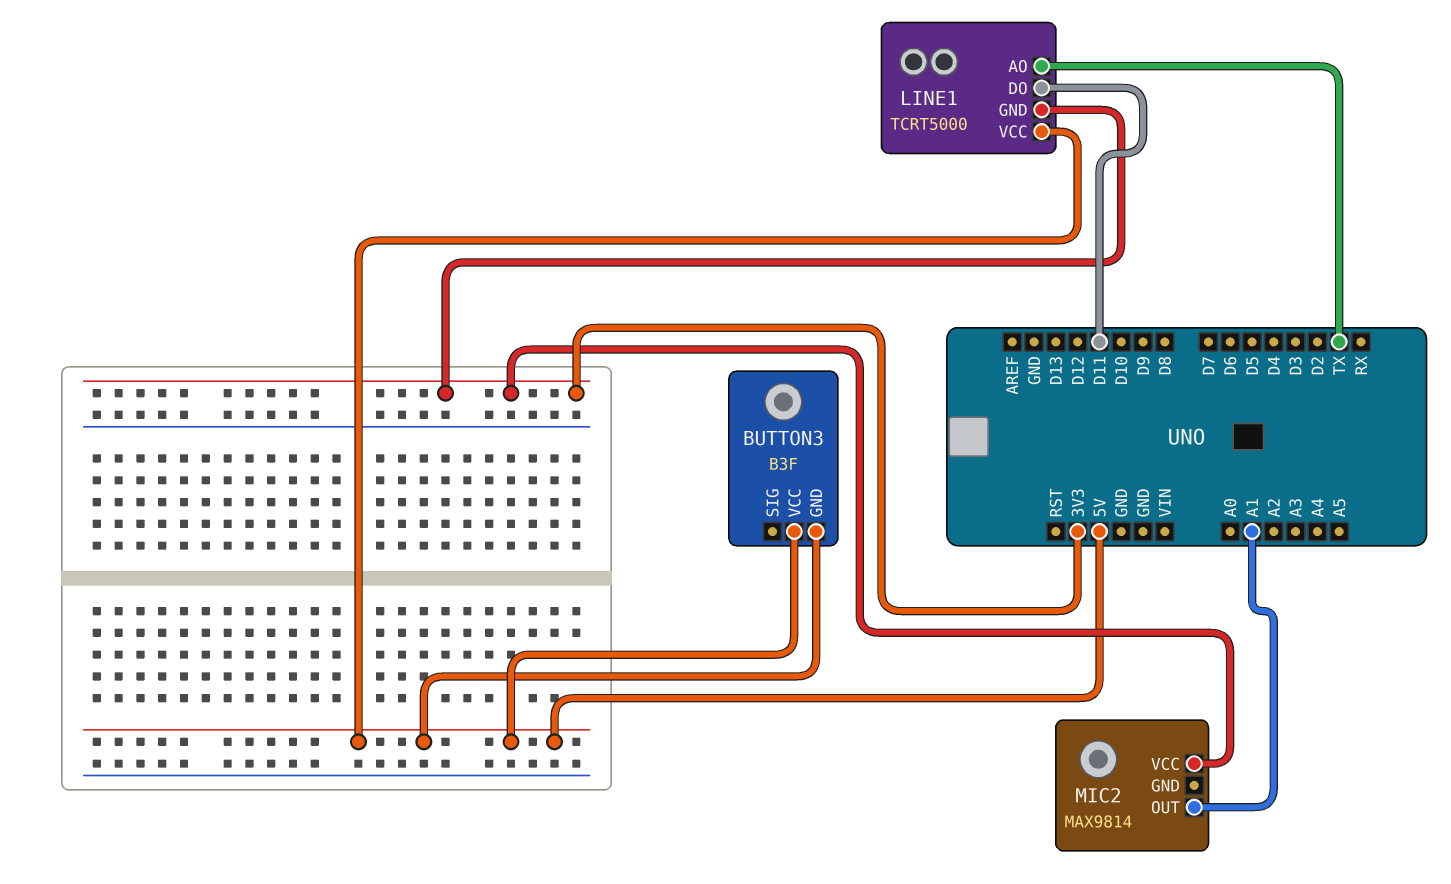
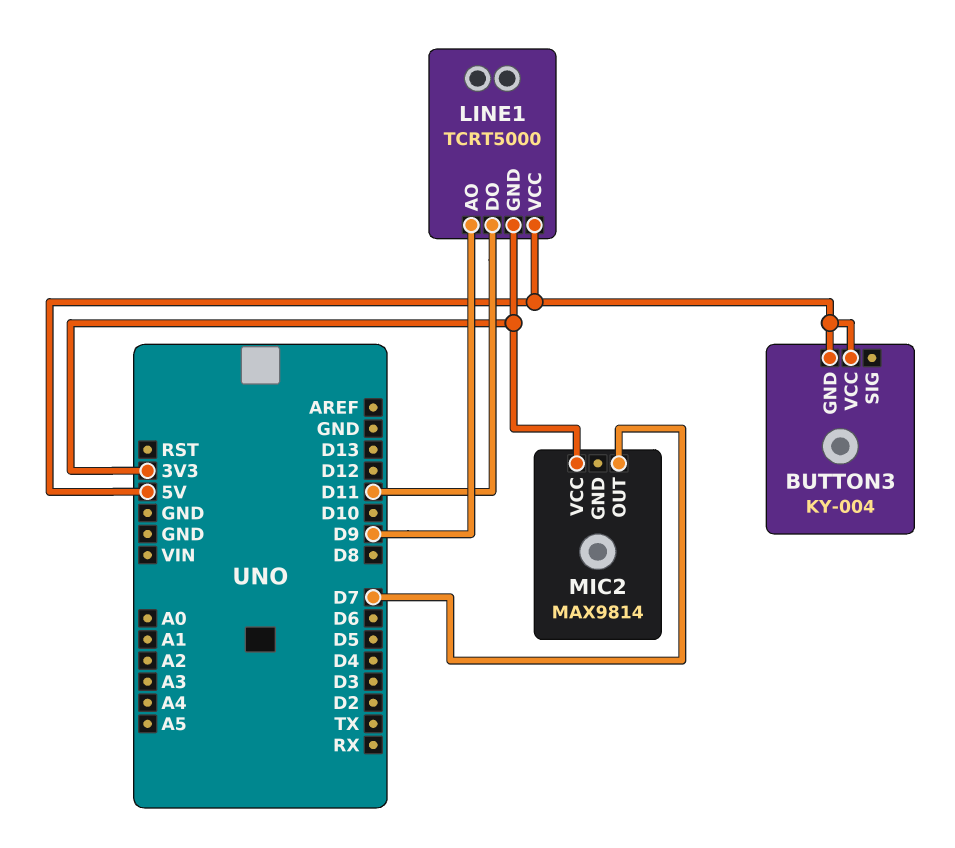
BUTTON3: B3F -> KY-004
LINE1 pin AO: TX -> D9
MIC2 pin OUT: A1 -> D7

